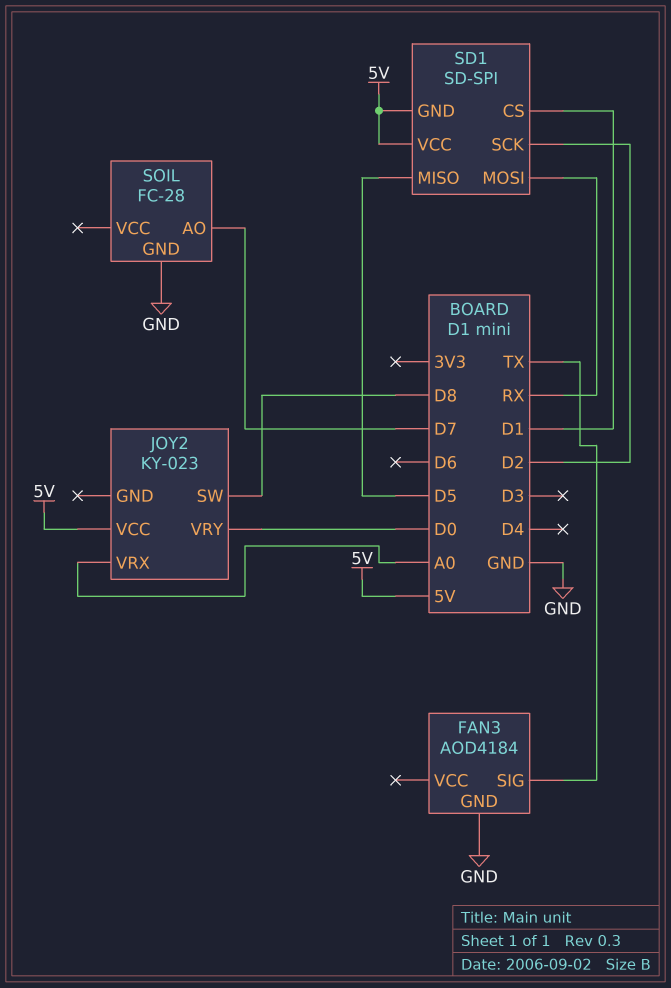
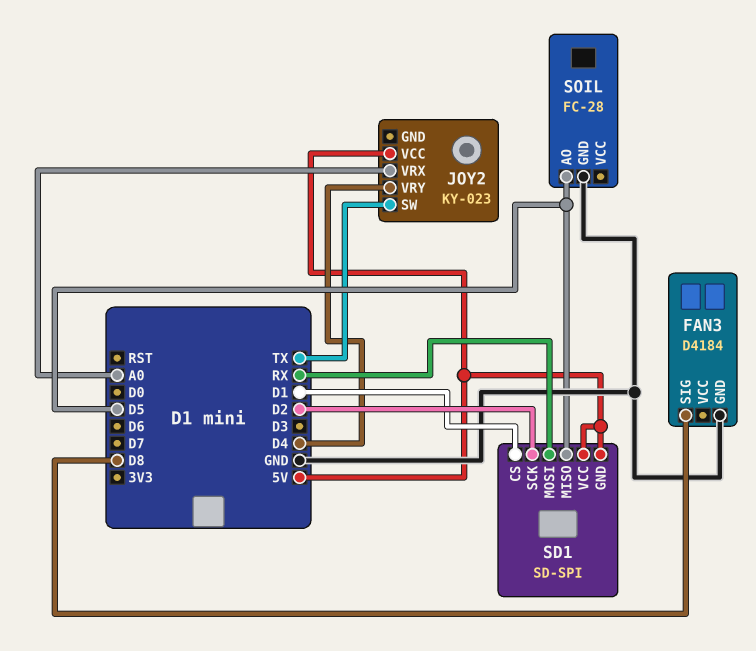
FAN3: AOD4184 -> D4184
FAN3 pin SIG: TX -> D8
JOY2 pin SW: D8 -> TX
JOY2 pin VRY: D0 -> D4
SOIL pin AO: D7 -> D5

